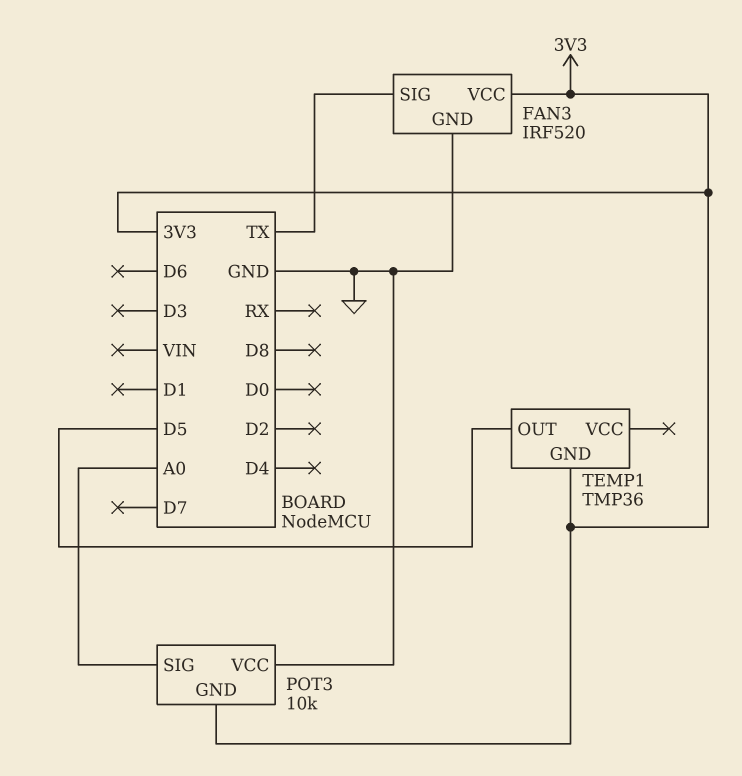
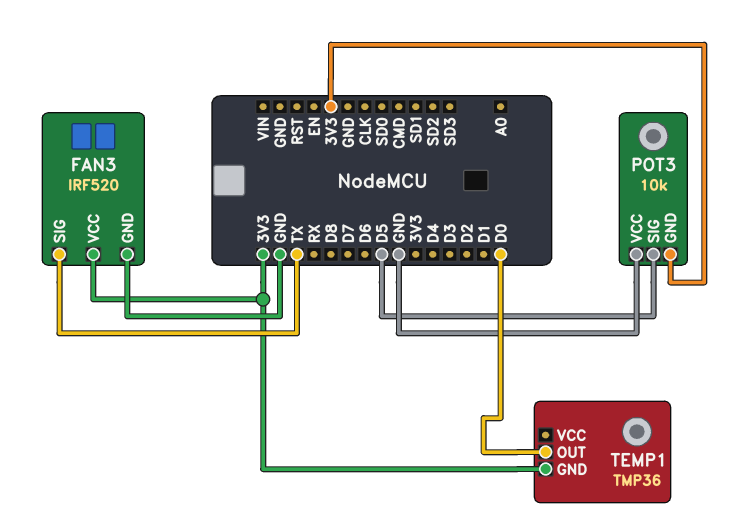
POT3 pin SIG: A0 -> D5
TEMP1 pin OUT: D5 -> D0

